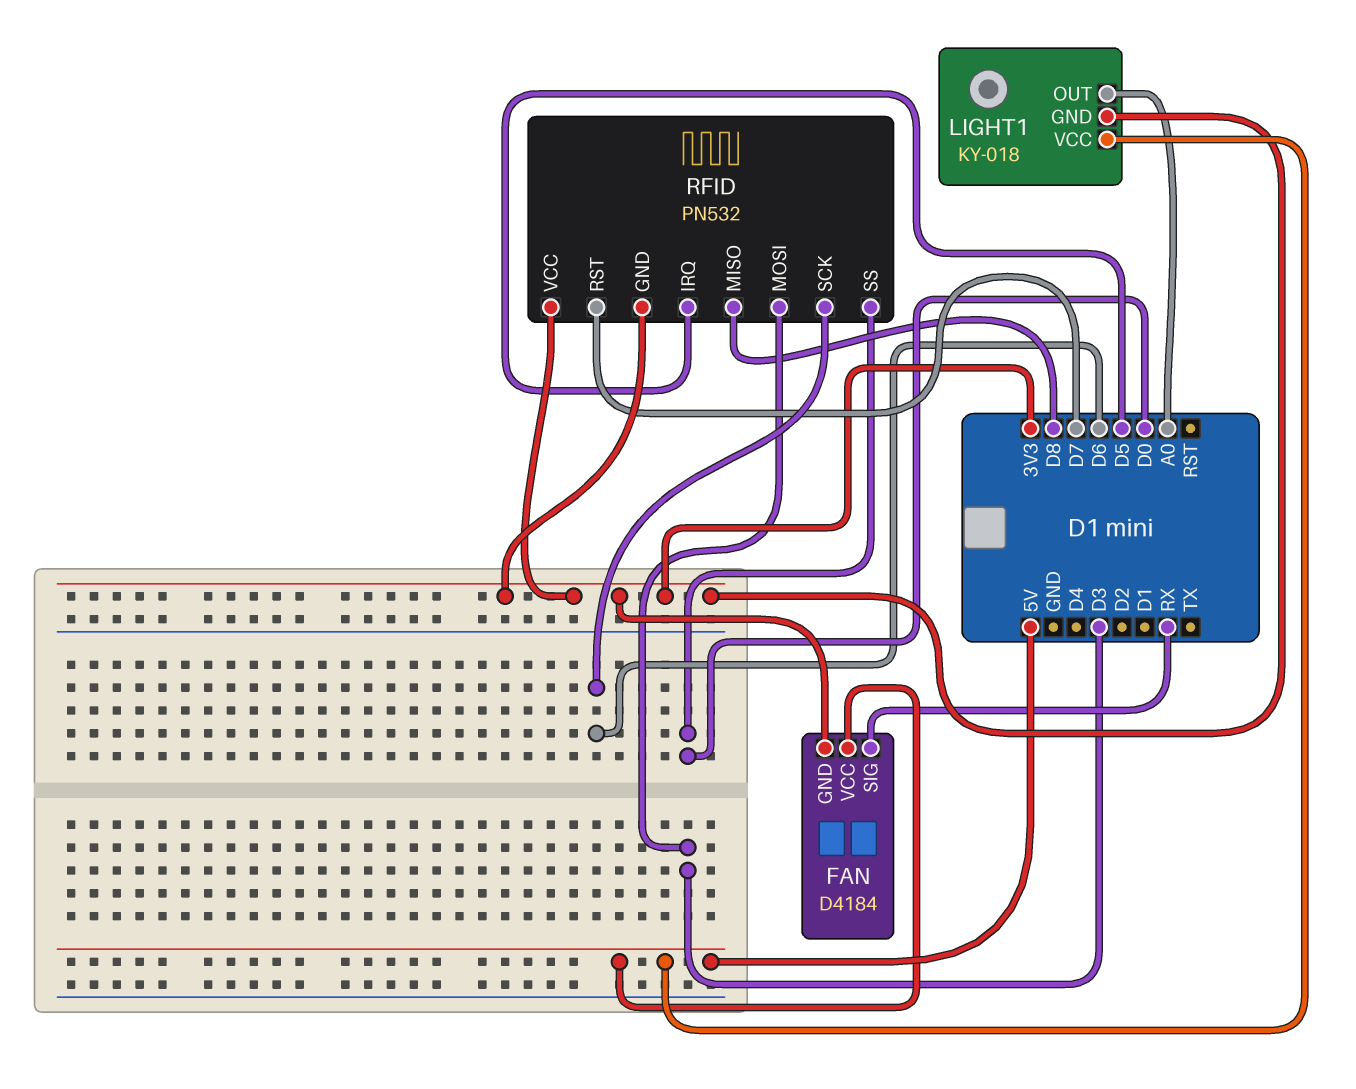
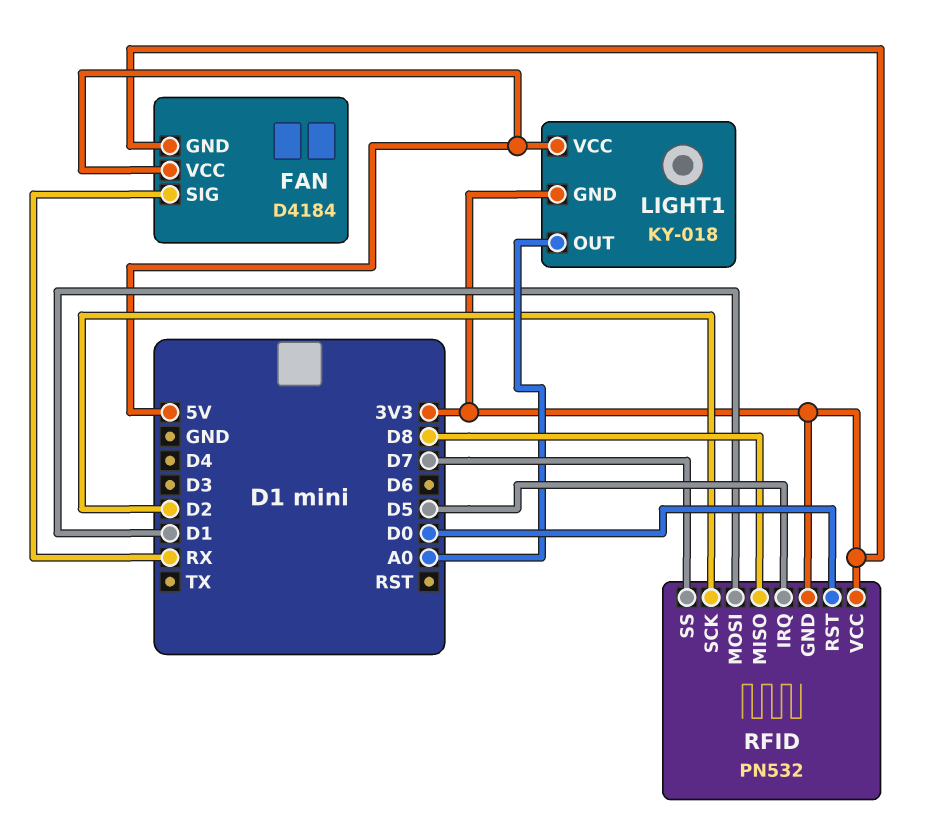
RFID pin MOSI: D3 -> D1
RFID pin RST: D7 -> D0
RFID pin SCK: D6 -> D2
RFID pin SS: D0 -> D7

